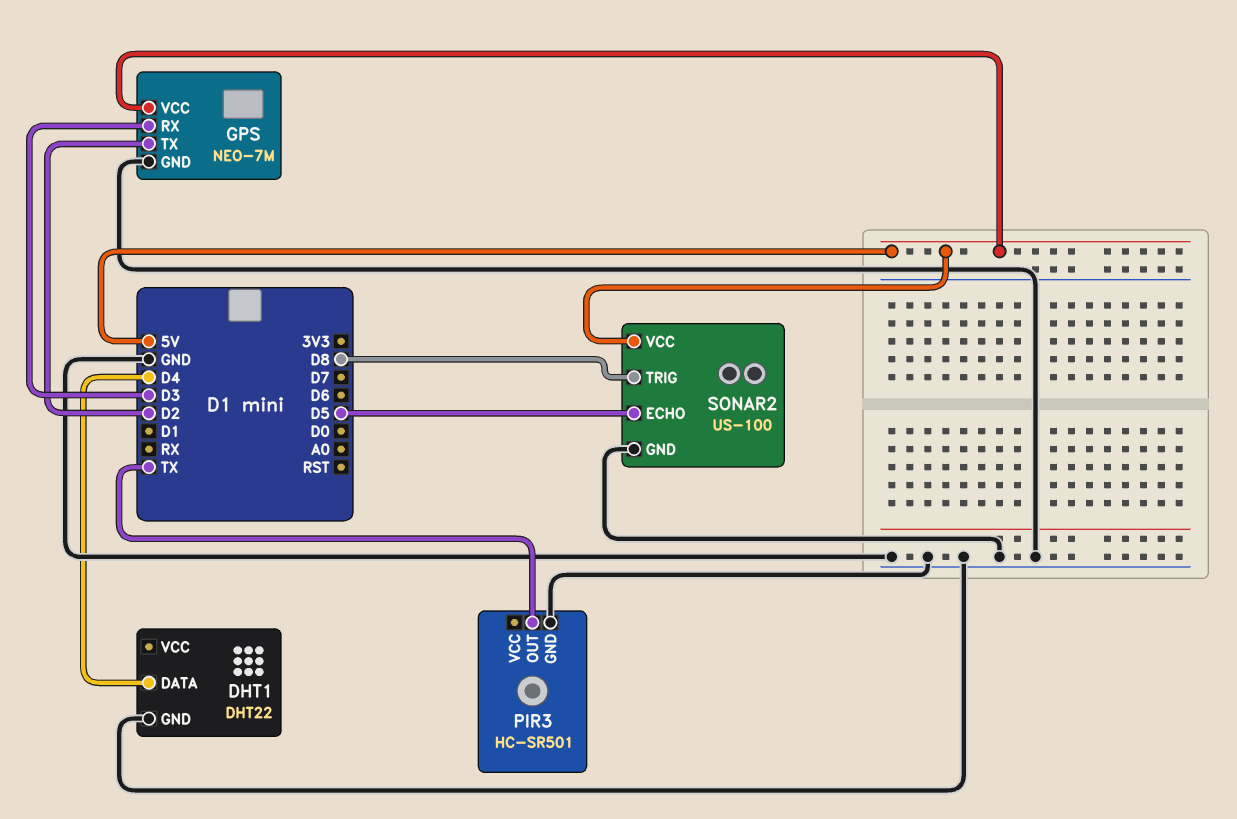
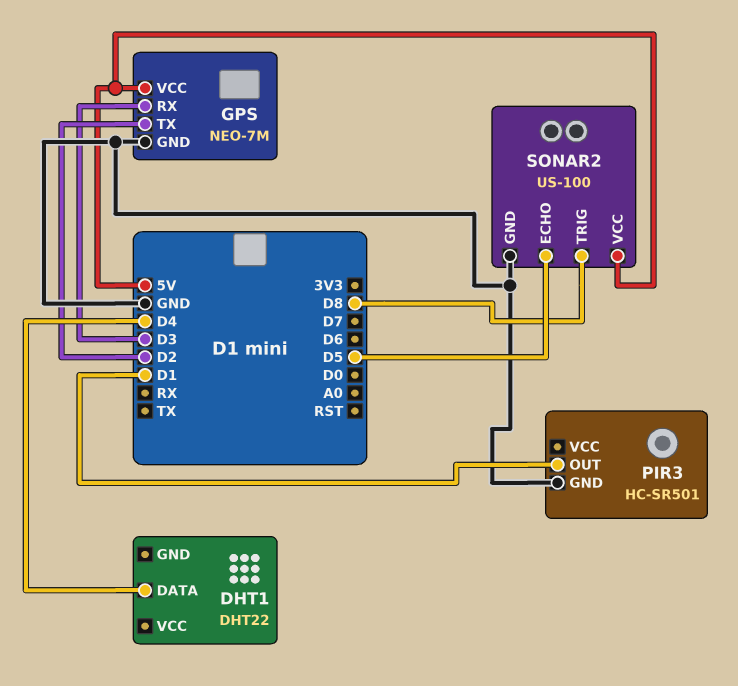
DHT1 pin GND: GND -> none
PIR3 pin OUT: TX -> D1

